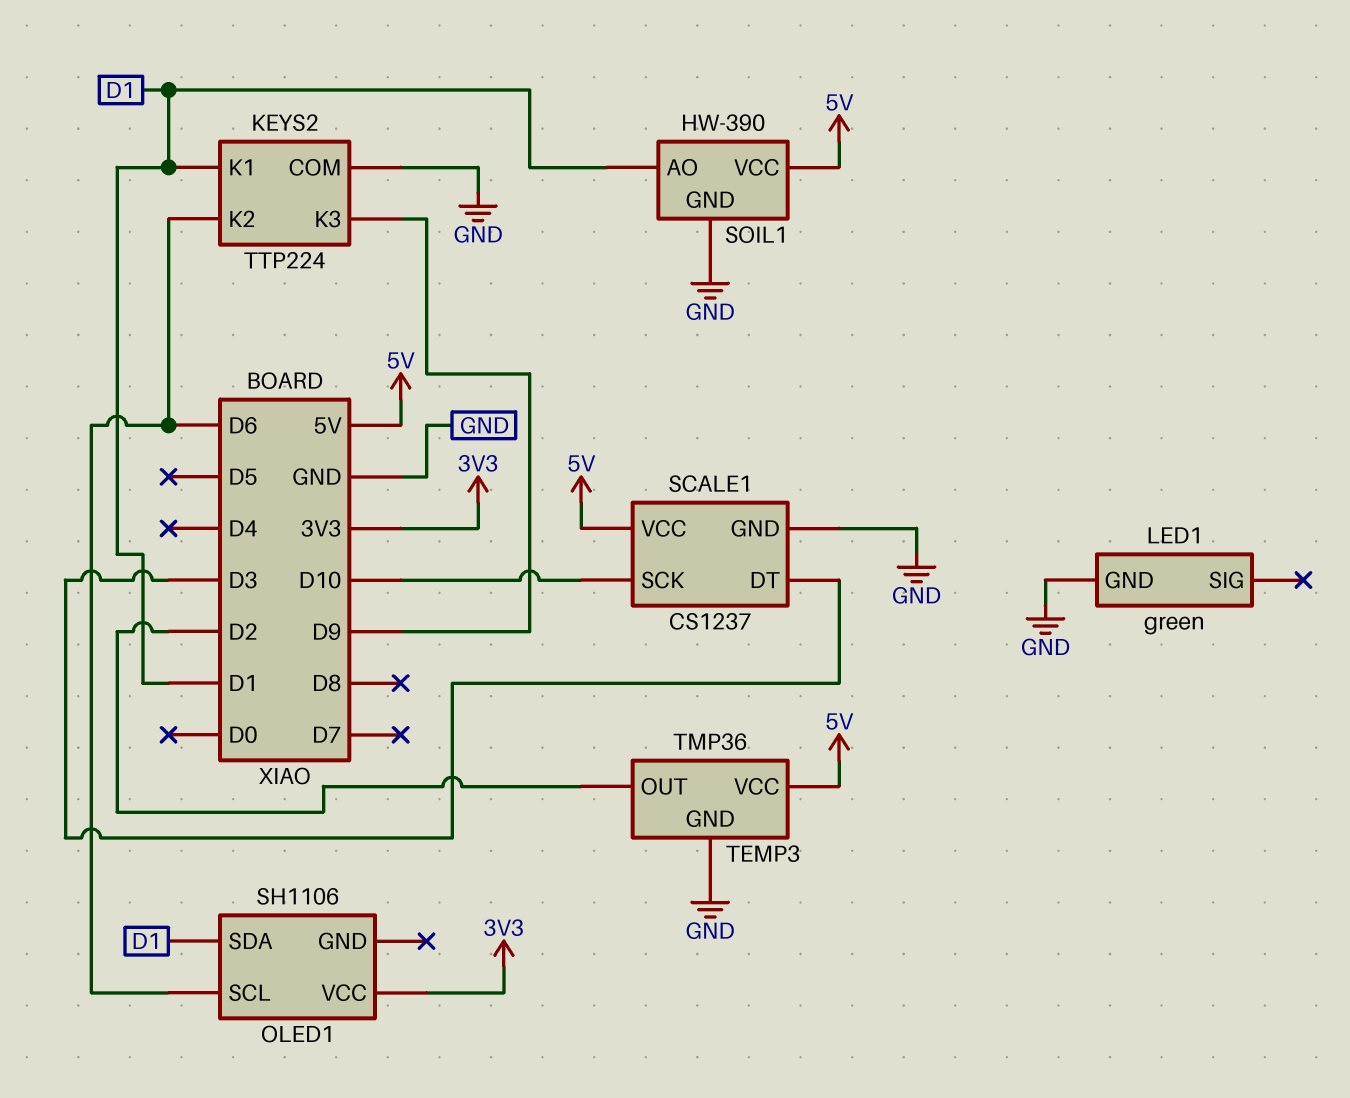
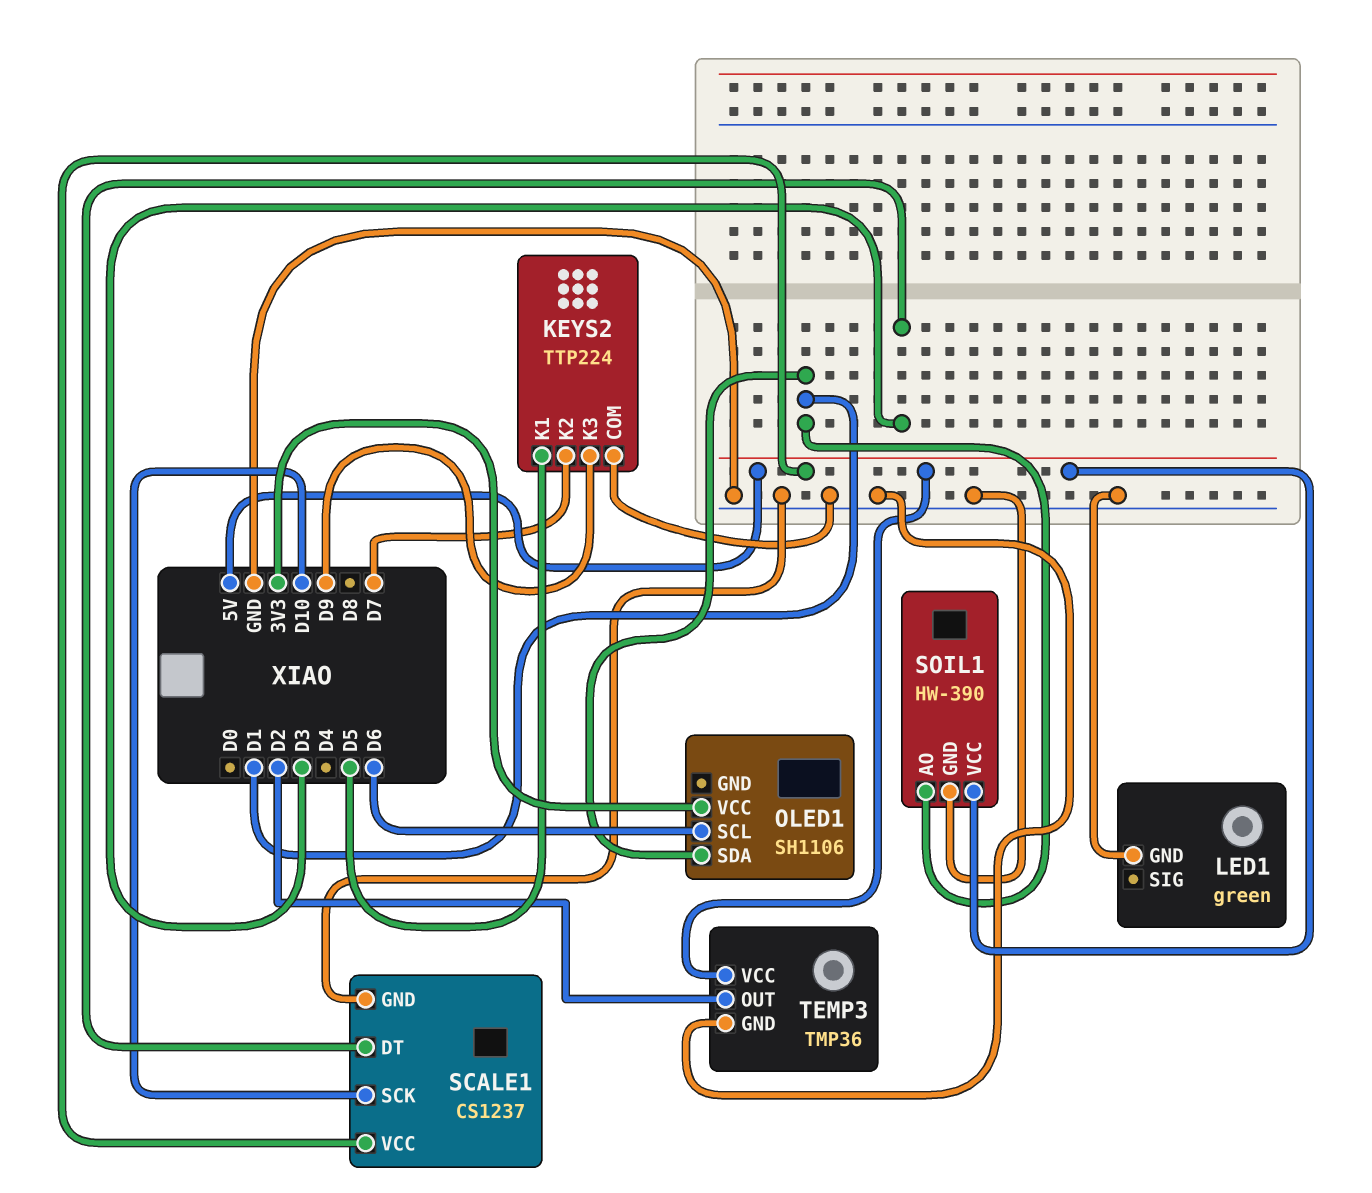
KEYS2 pin K1: D1 -> D5
KEYS2 pin K2: D6 -> D7

